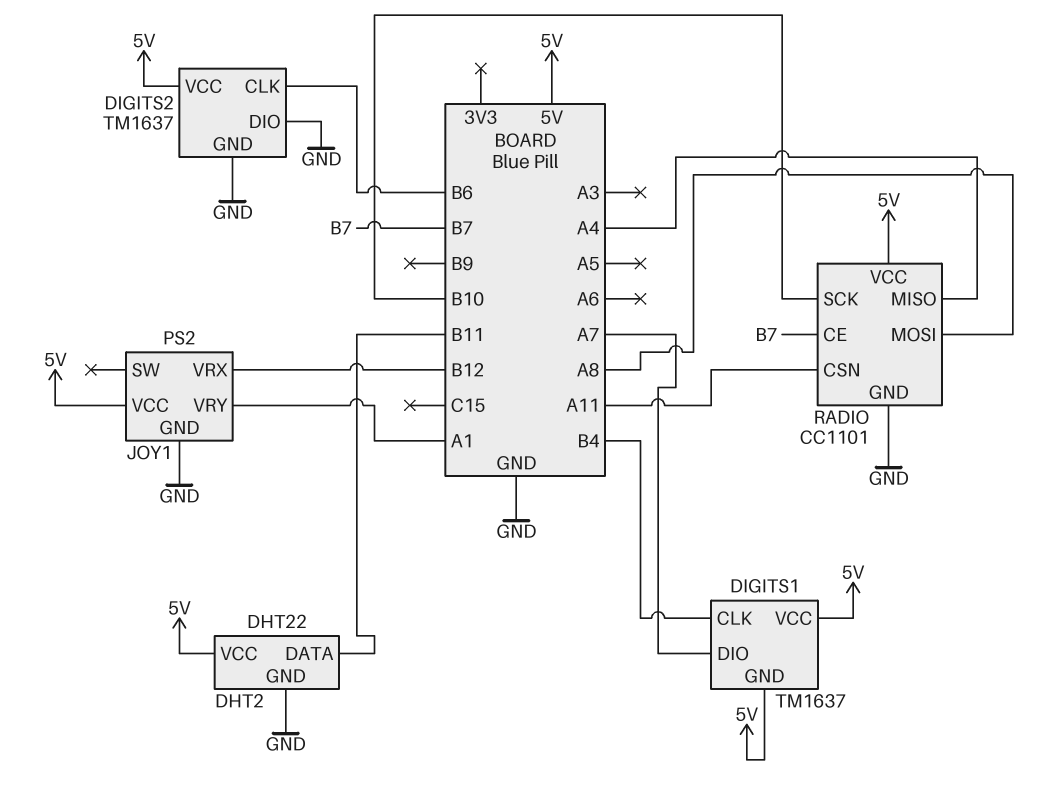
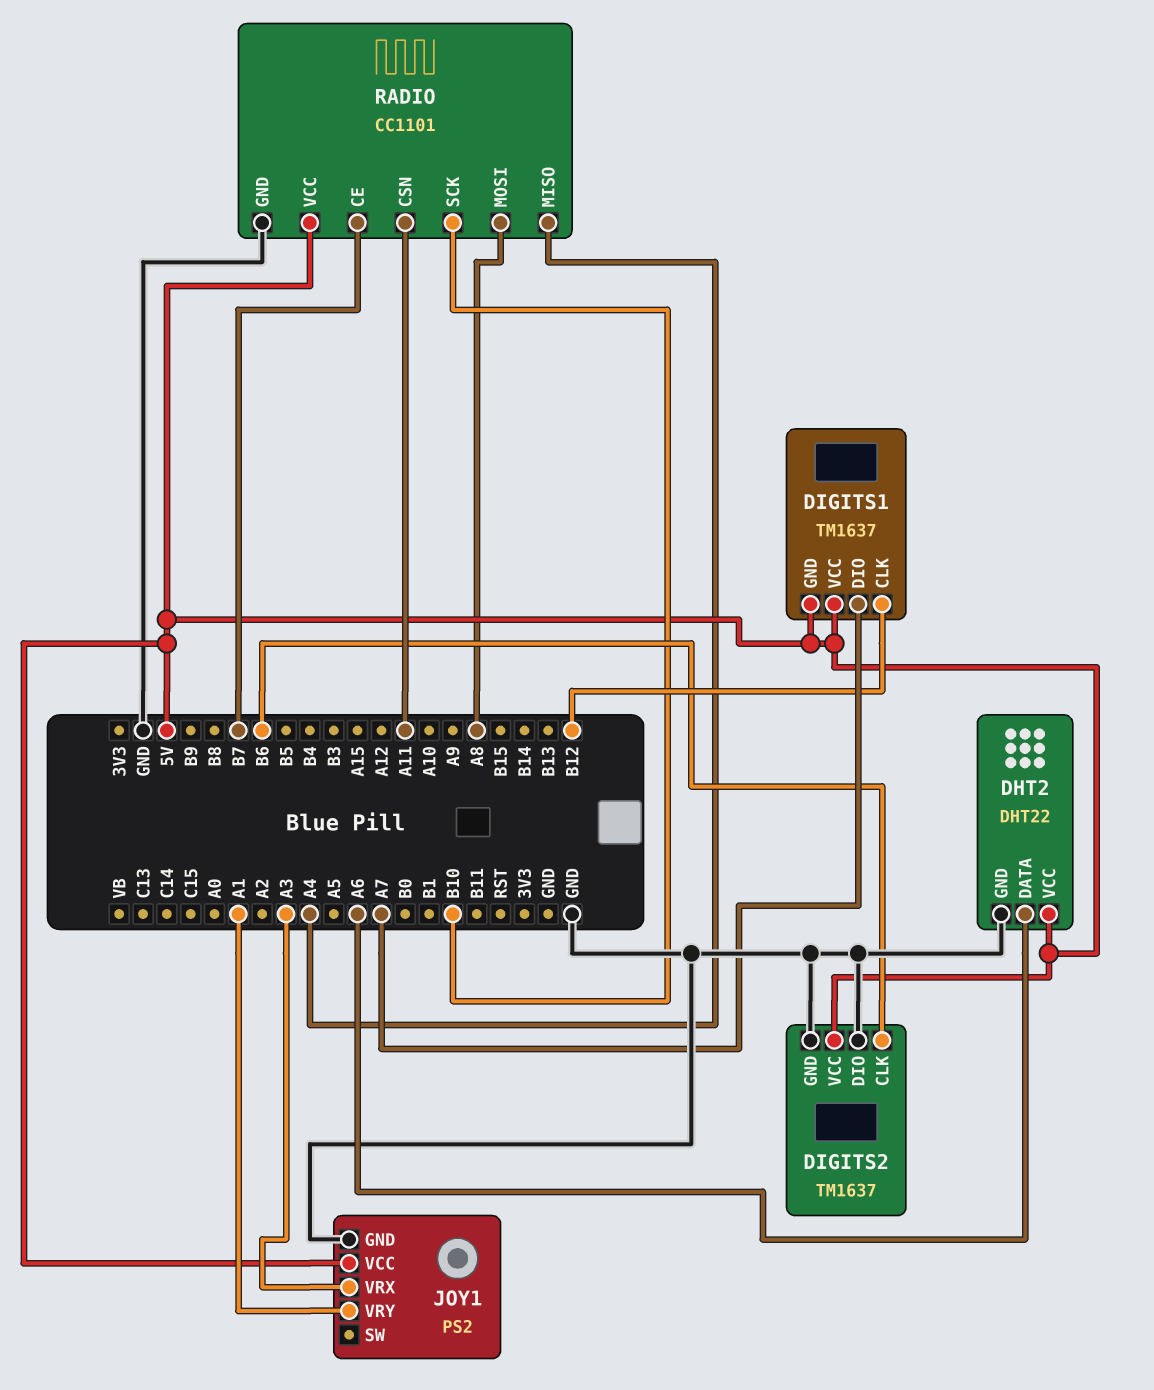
DHT2 pin DATA: B11 -> A6
DIGITS1 pin CLK: B4 -> B12
JOY1 pin VRX: B12 -> A3

